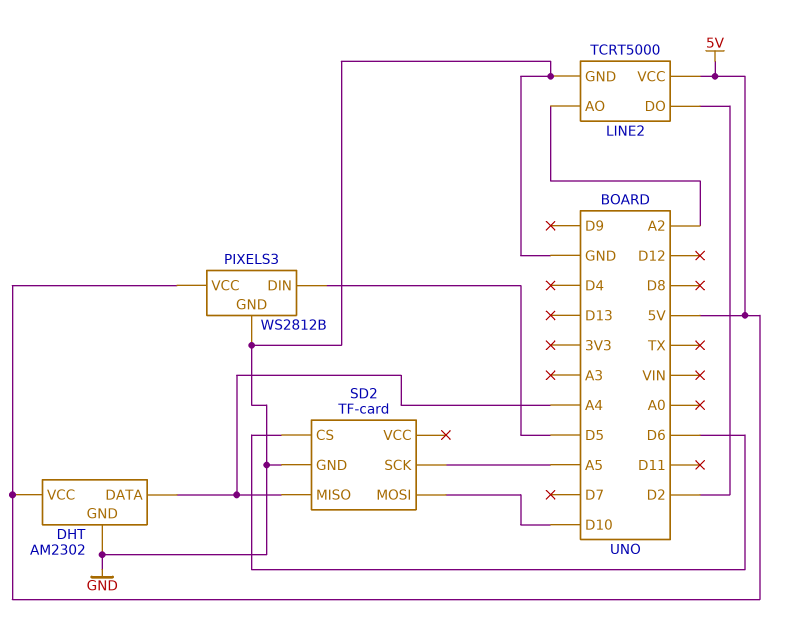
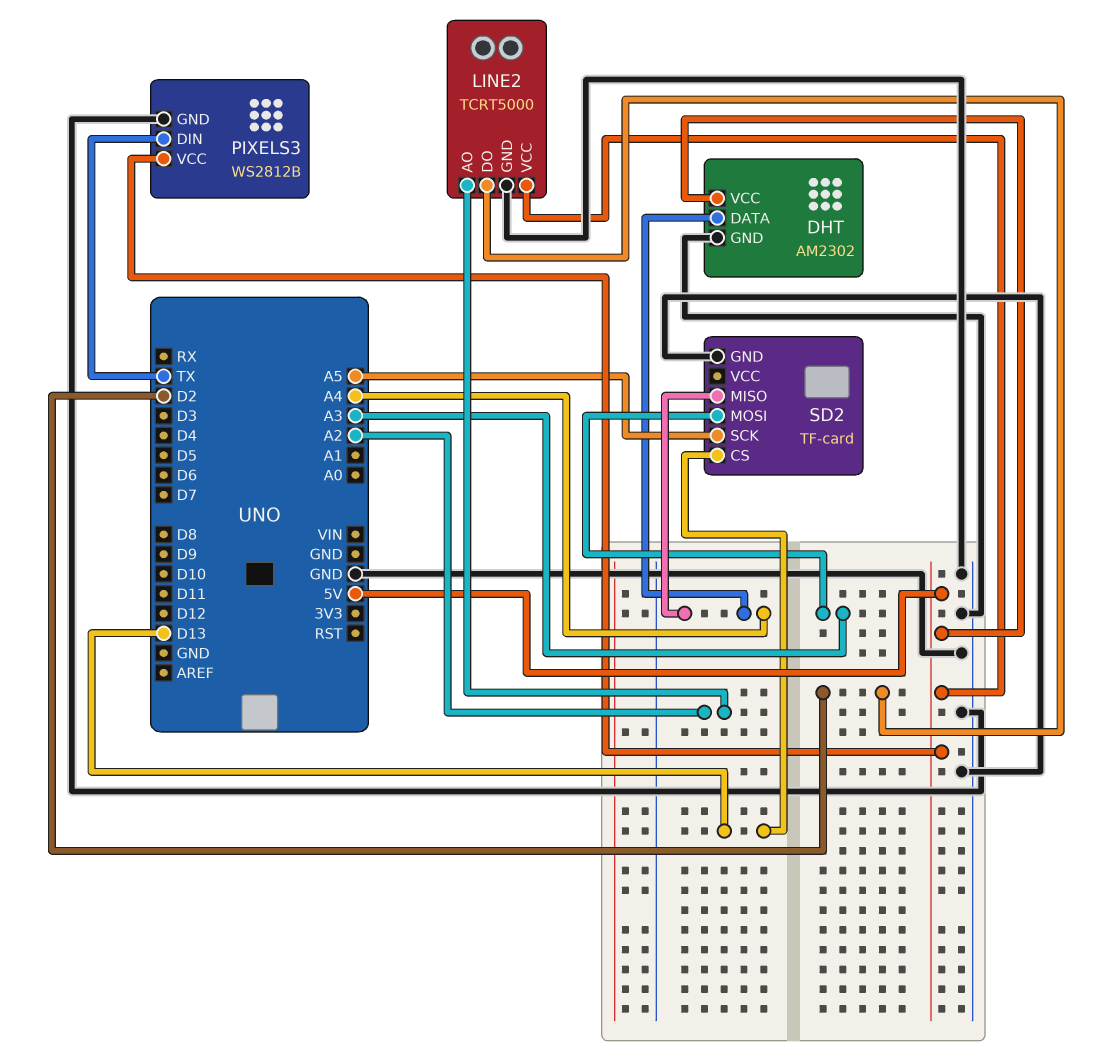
PIXELS3 pin DIN: D5 -> TX
SD2 pin CS: D6 -> D13
SD2 pin MOSI: D10 -> A3

